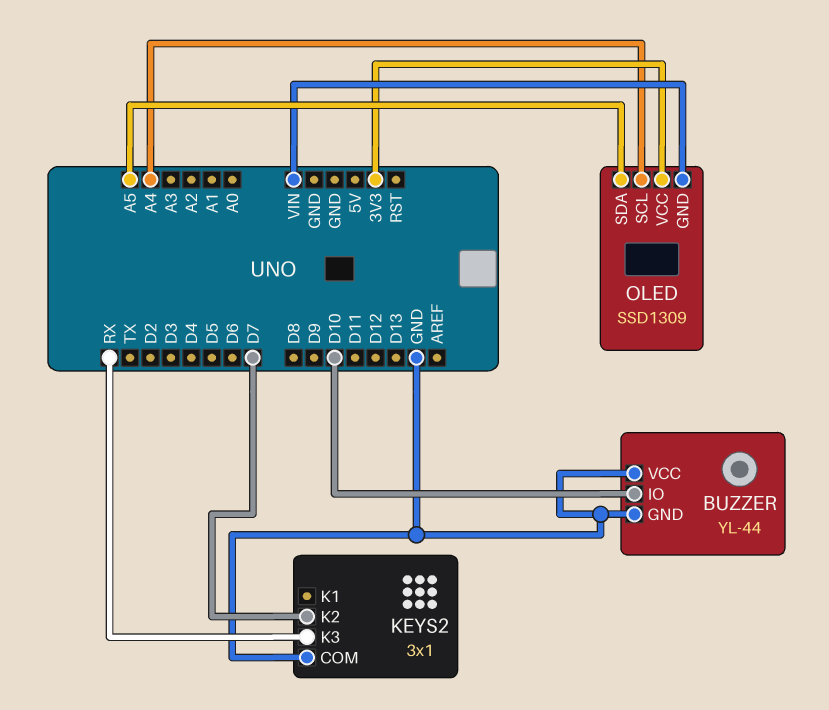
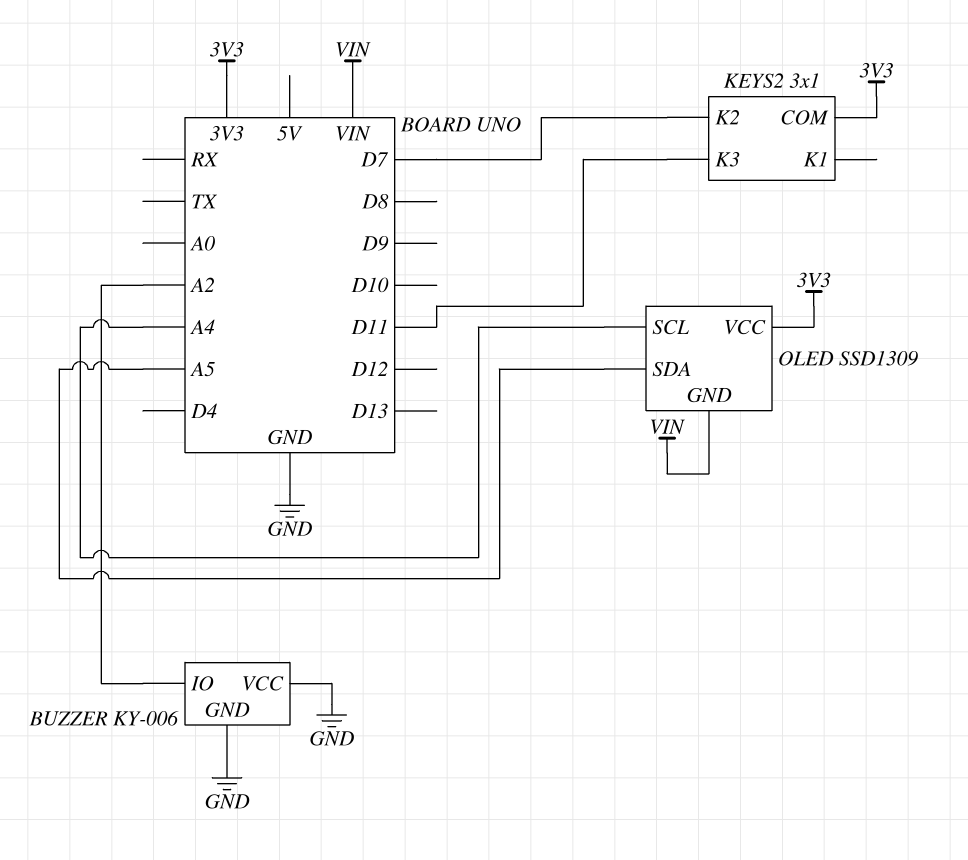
BUZZER: YL-44 -> KY-006
BUZZER pin IO: D10 -> A2
KEYS2 pin COM: GND -> 3V3
KEYS2 pin K3: RX -> D11

